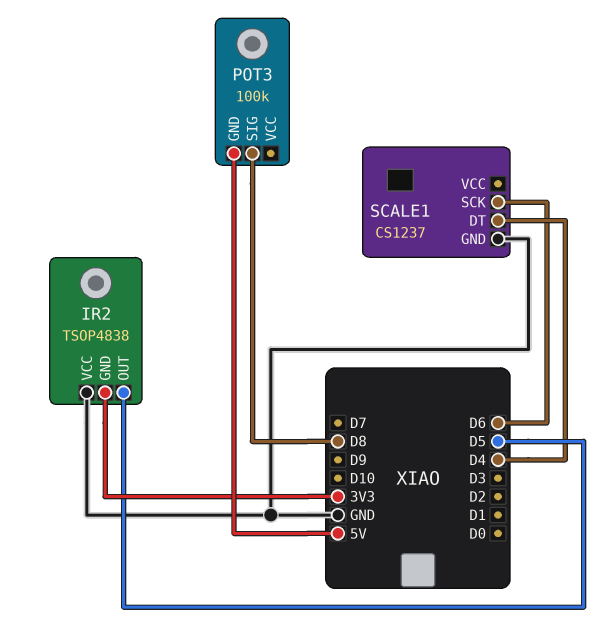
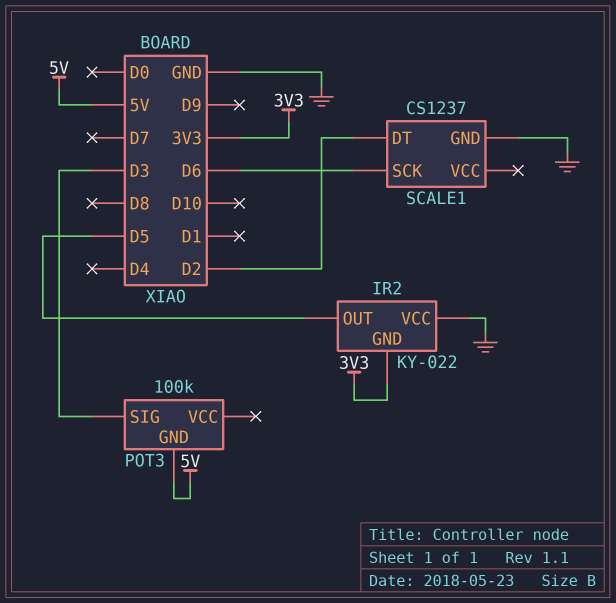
IR2: TSOP4838 -> KY-022
POT3 pin SIG: D8 -> D3
SCALE1 pin DT: D4 -> D2

